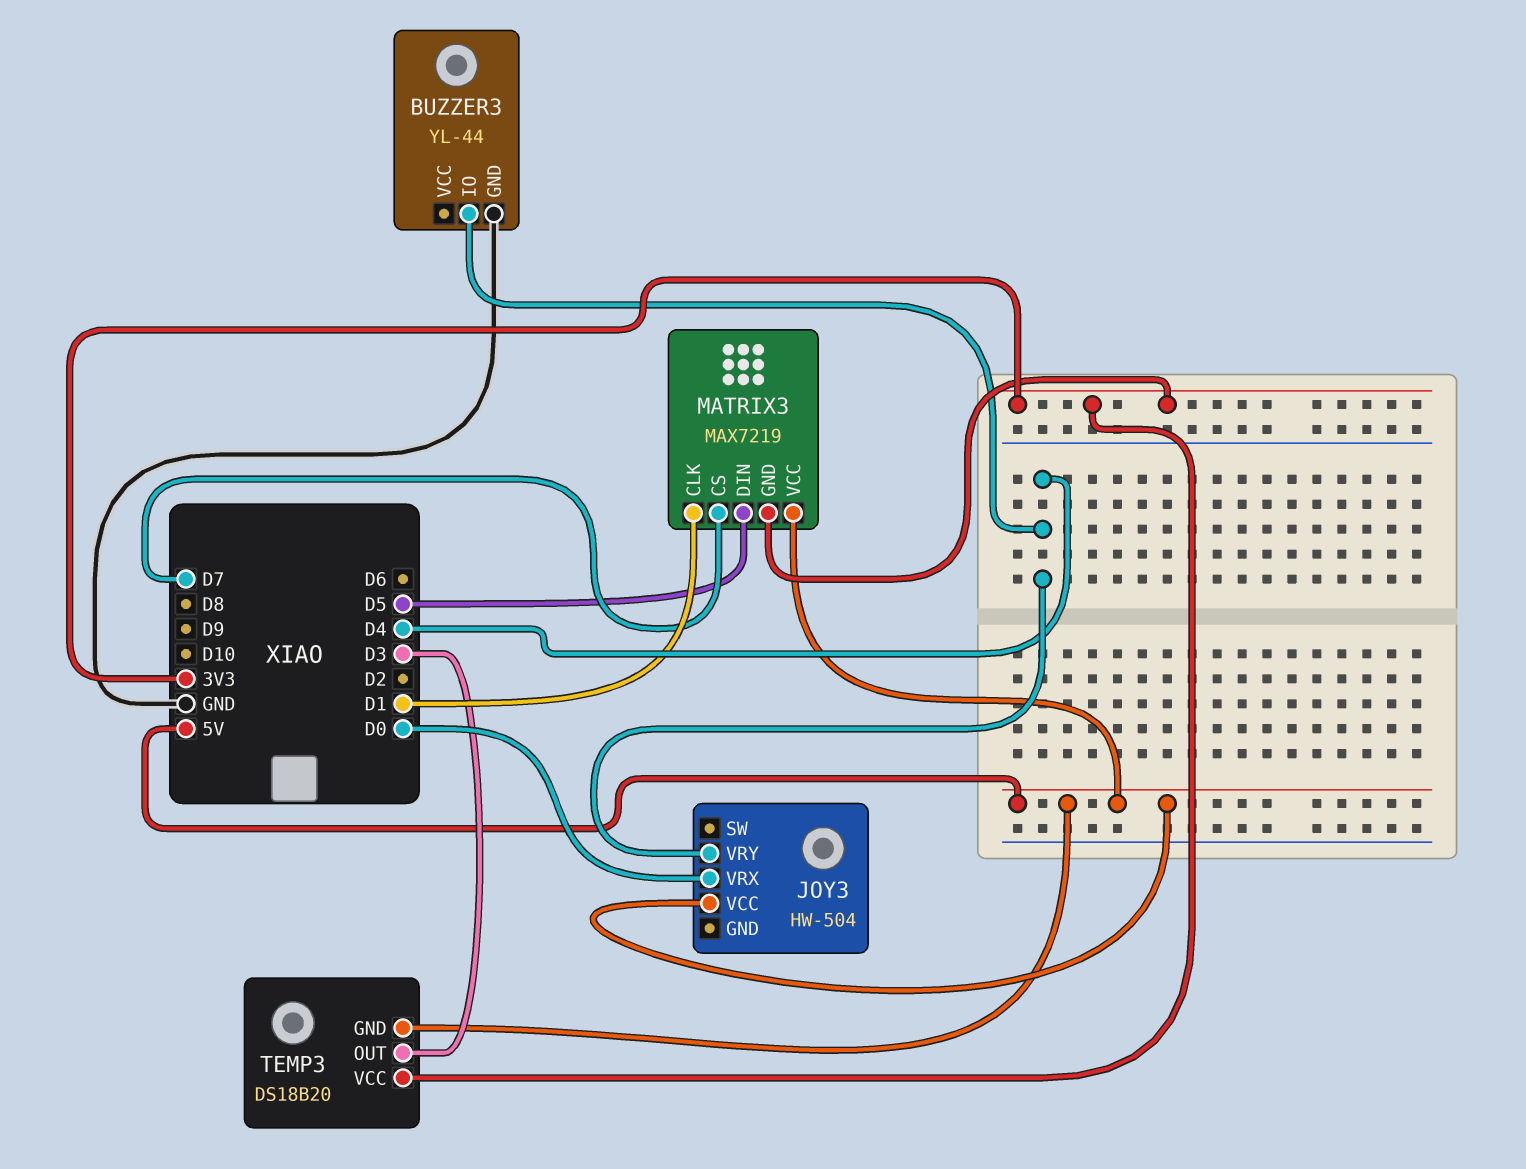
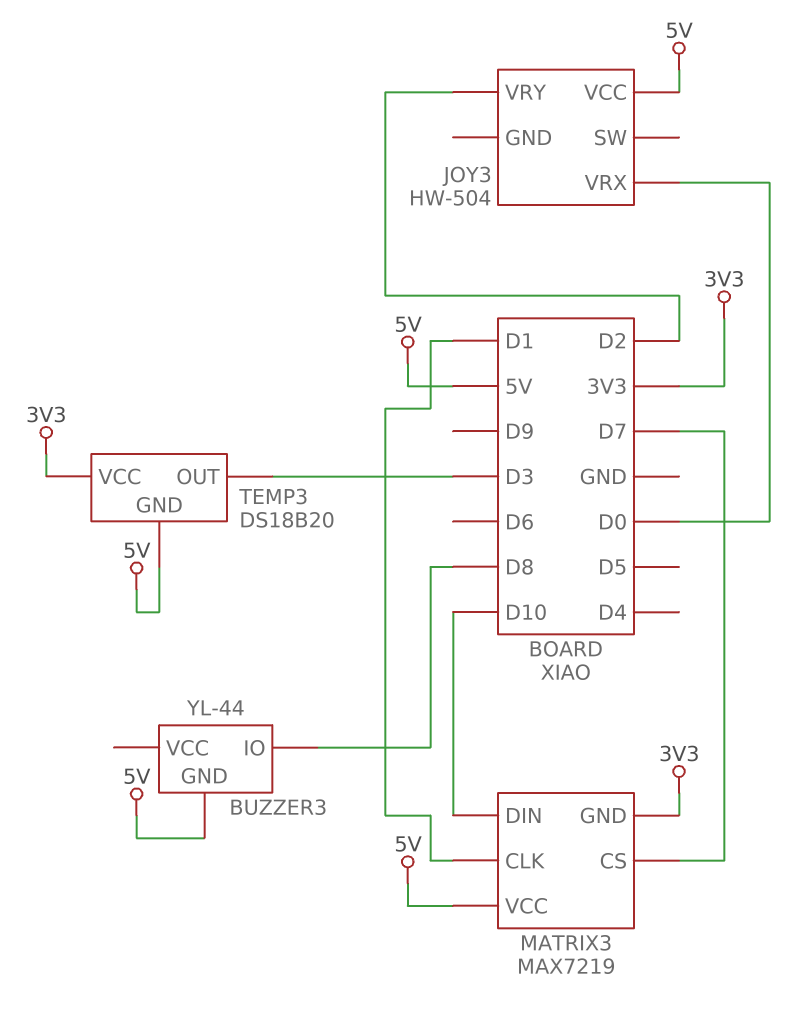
BUZZER3 pin GND: GND -> 5V
BUZZER3 pin IO: D4 -> D8
JOY3 pin VRY: D4 -> D2
MATRIX3 pin DIN: D5 -> D10

